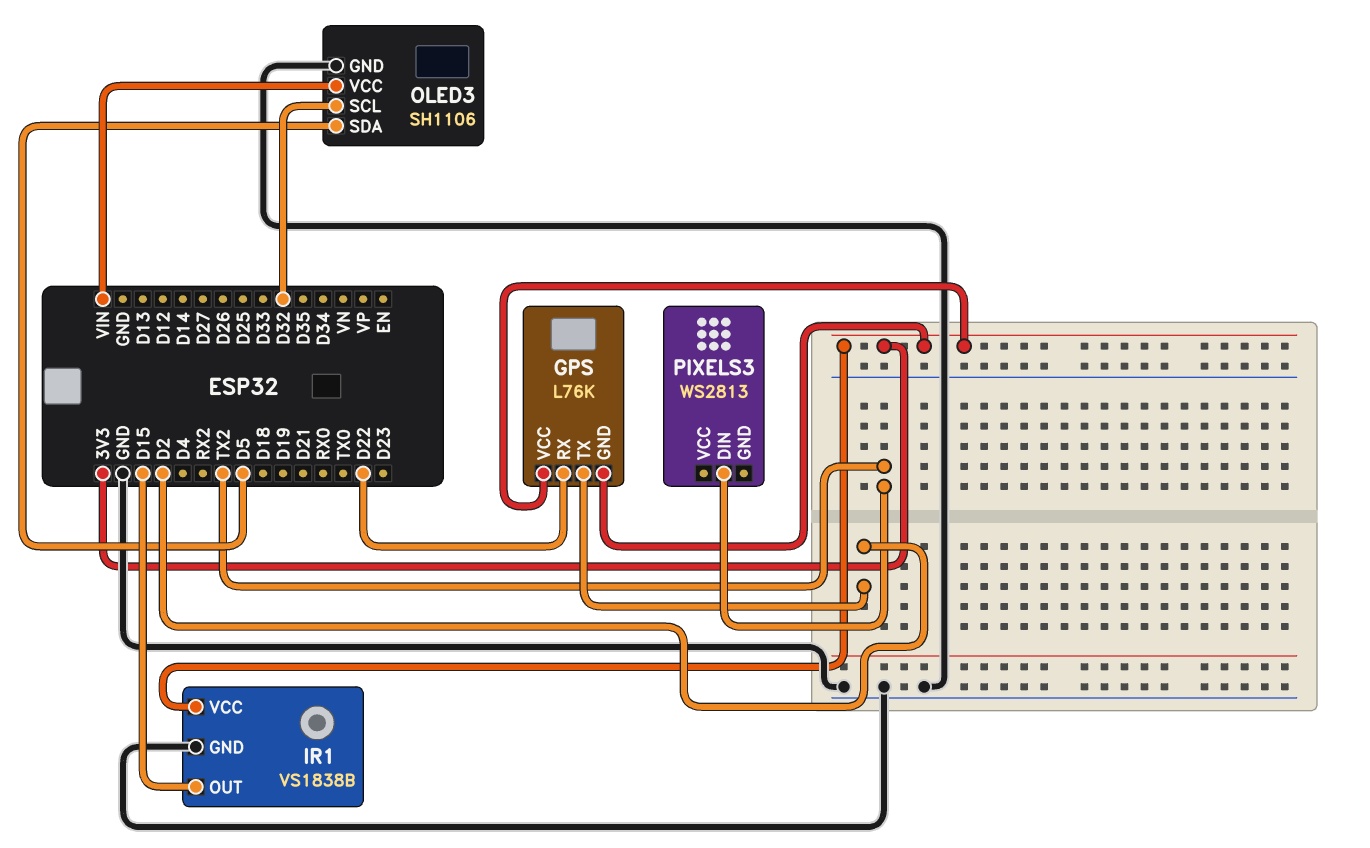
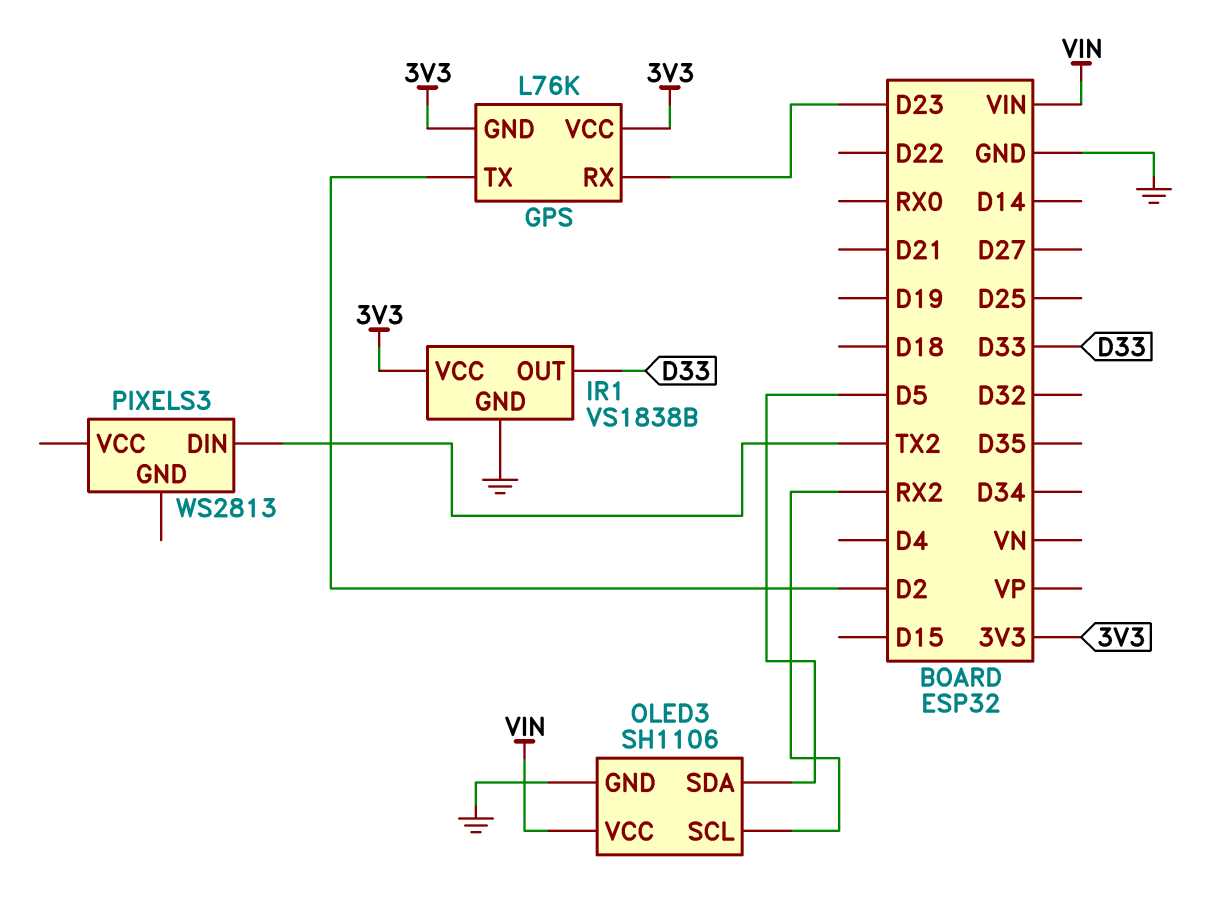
GPS pin RX: D22 -> D23
IR1 pin OUT: D15 -> D33
OLED3 pin SCL: D32 -> RX2

